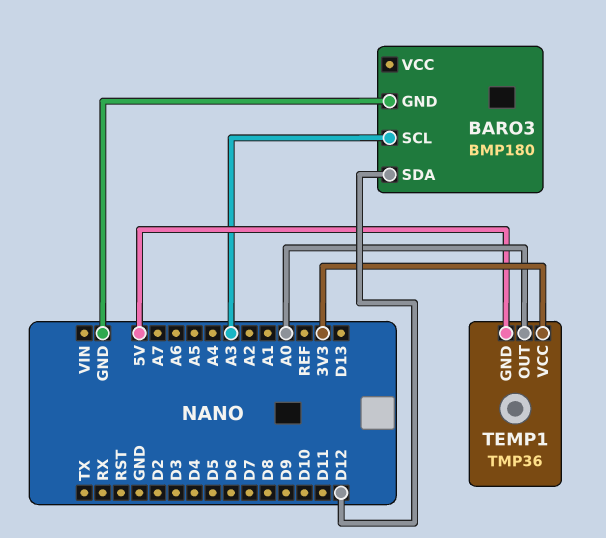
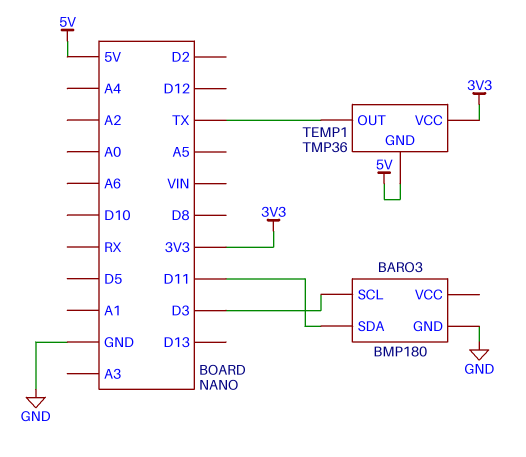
BARO3 pin SCL: A3 -> D3
BARO3 pin SDA: D12 -> D11
TEMP1 pin OUT: A0 -> TX

